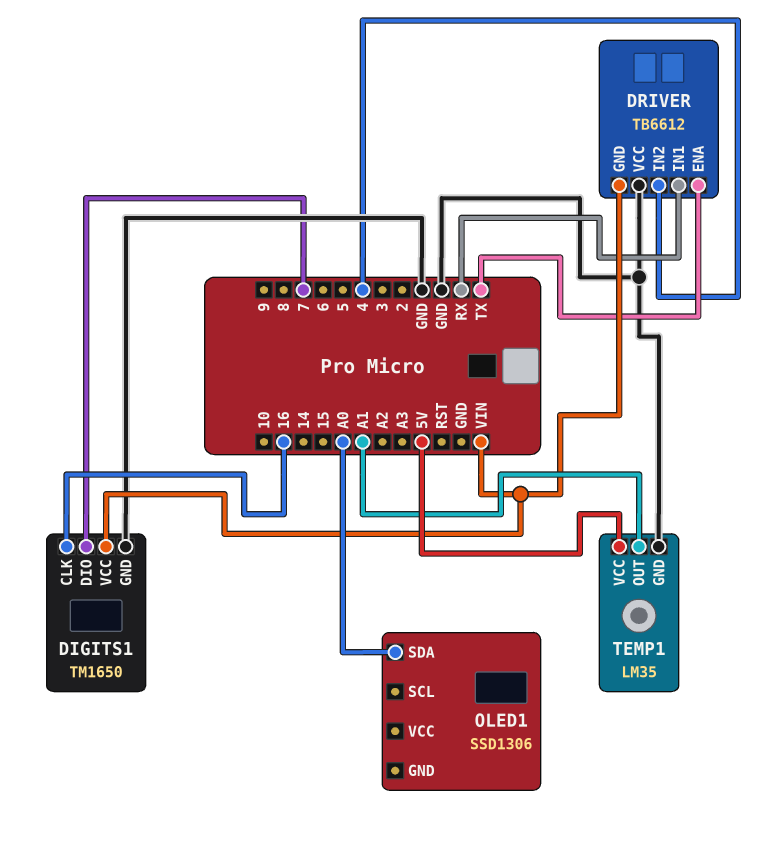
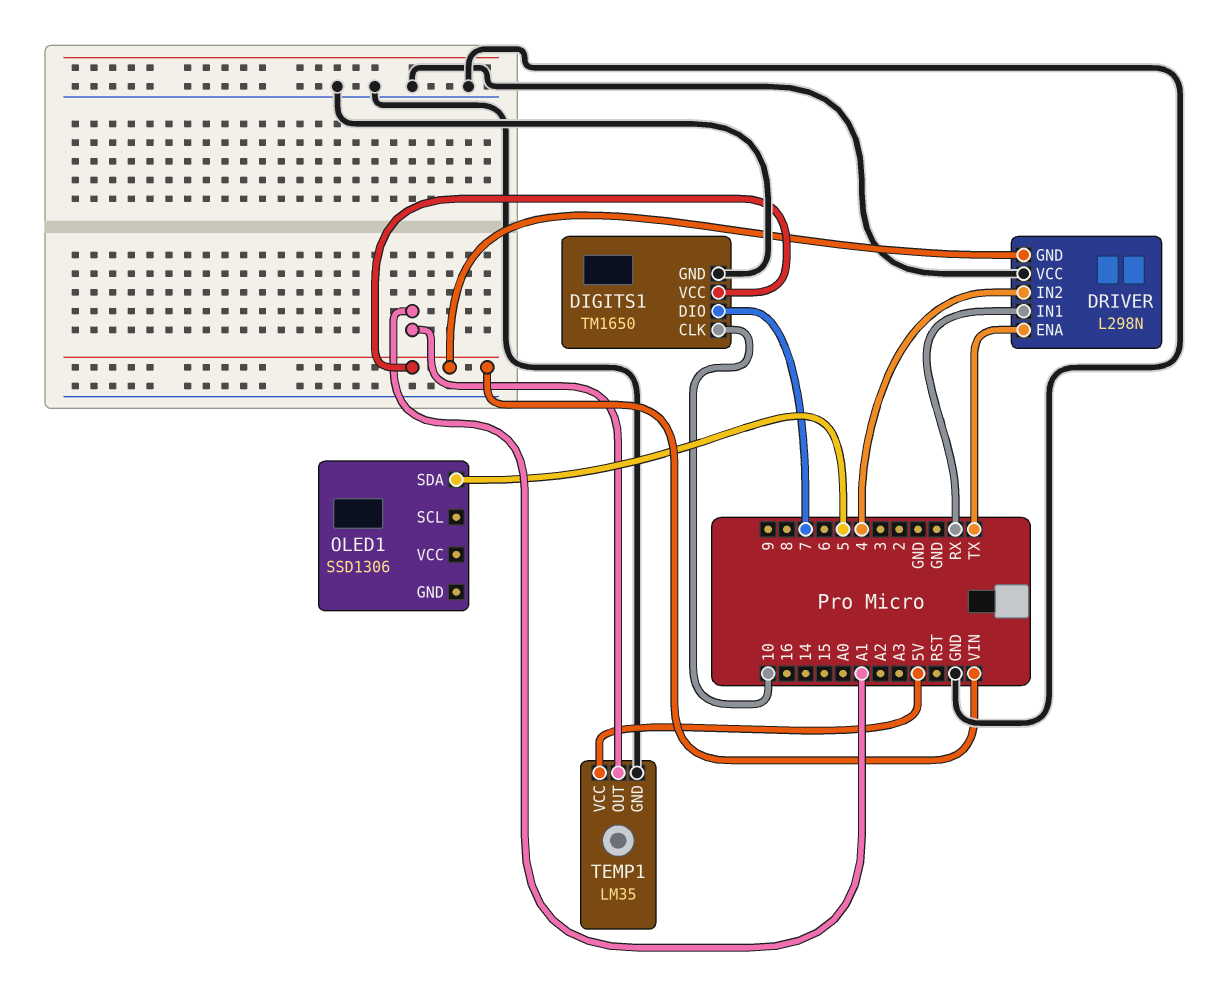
DIGITS1 pin CLK: 16 -> 10
DRIVER: TB6612 -> L298N
OLED1 pin SDA: A0 -> 5

